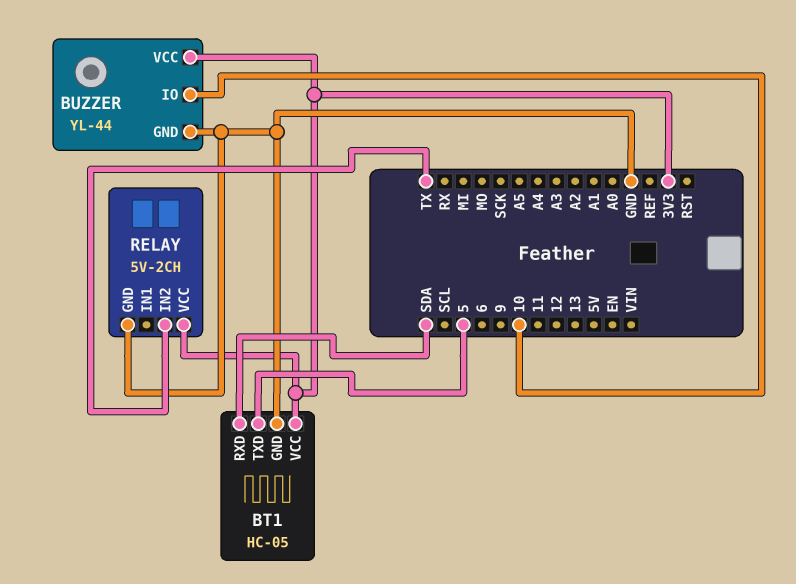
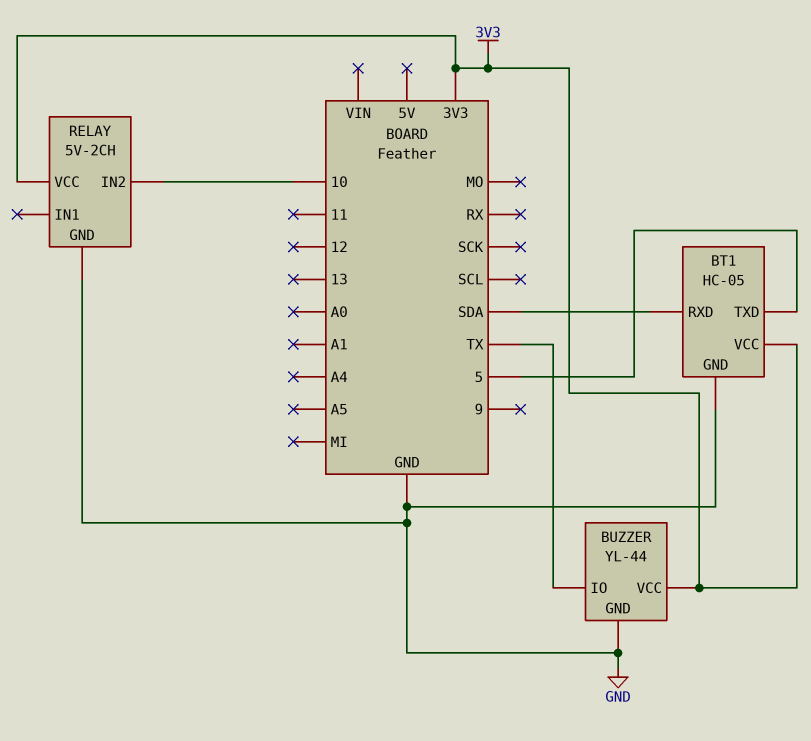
BUZZER pin IO: 10 -> TX
RELAY pin IN2: TX -> 10

